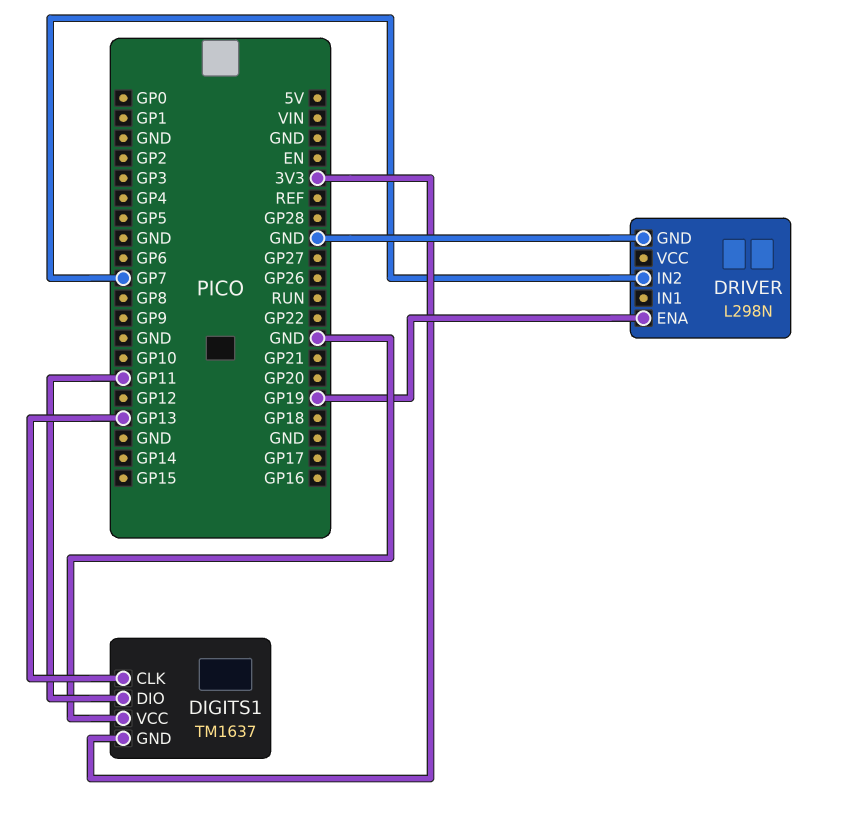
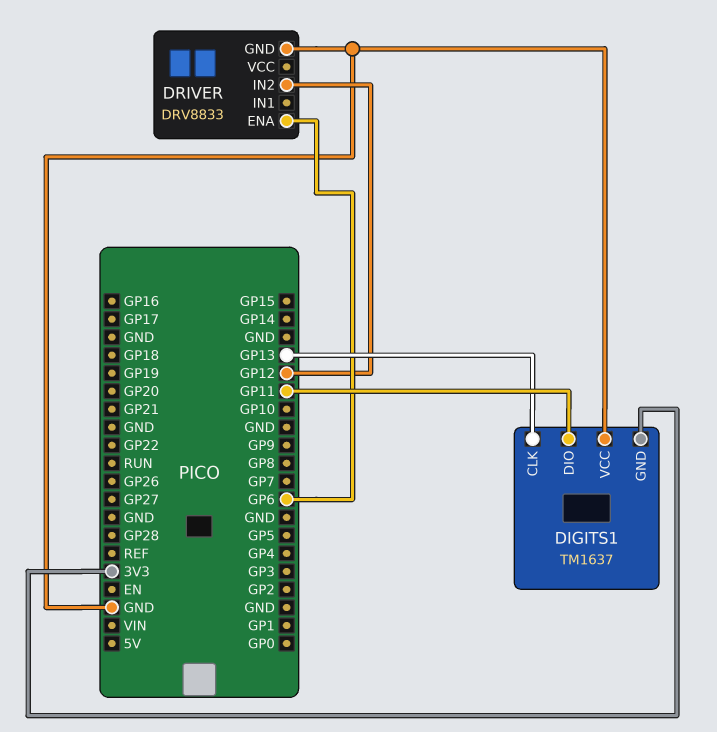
DRIVER: L298N -> DRV8833
DRIVER pin ENA: GP19 -> GP6
DRIVER pin IN2: GP7 -> GP12

